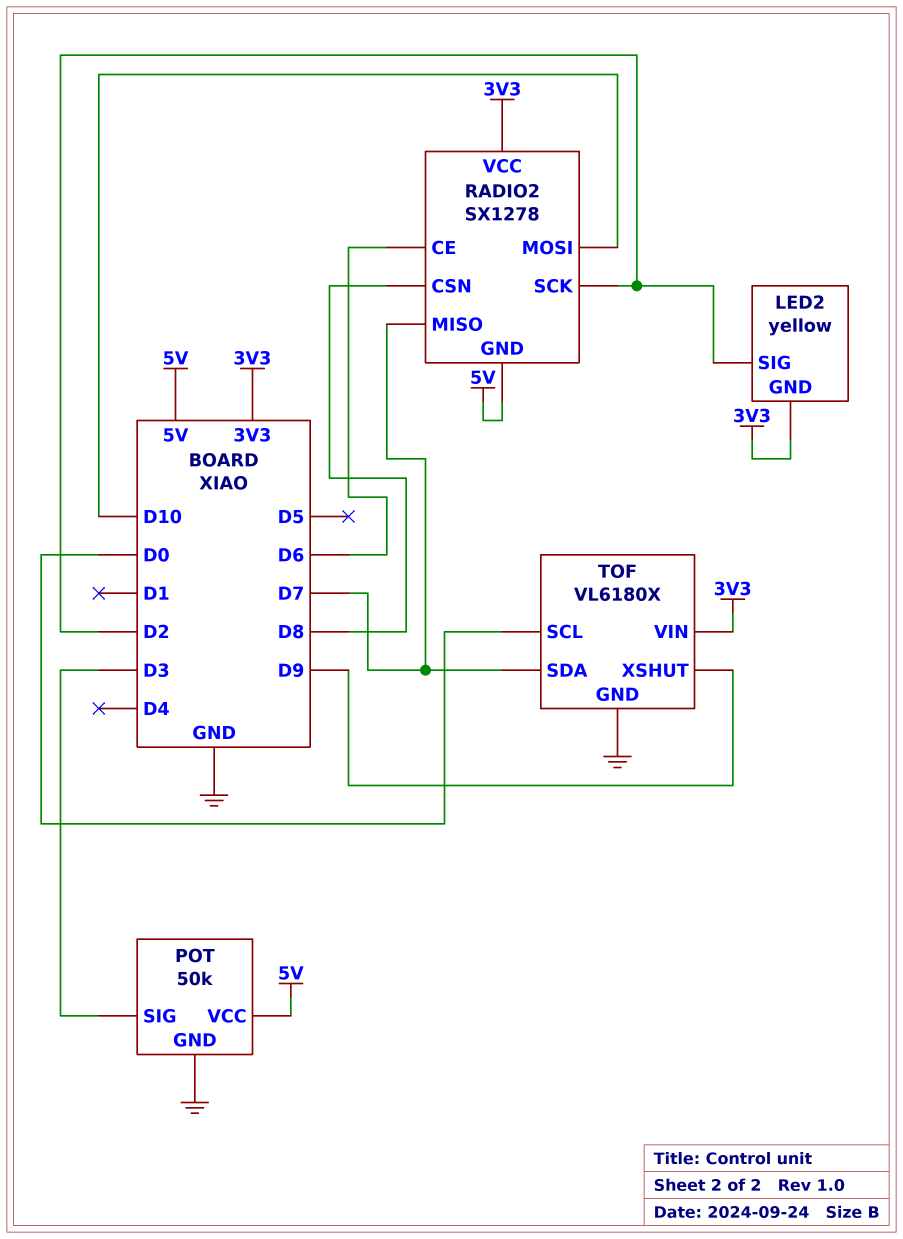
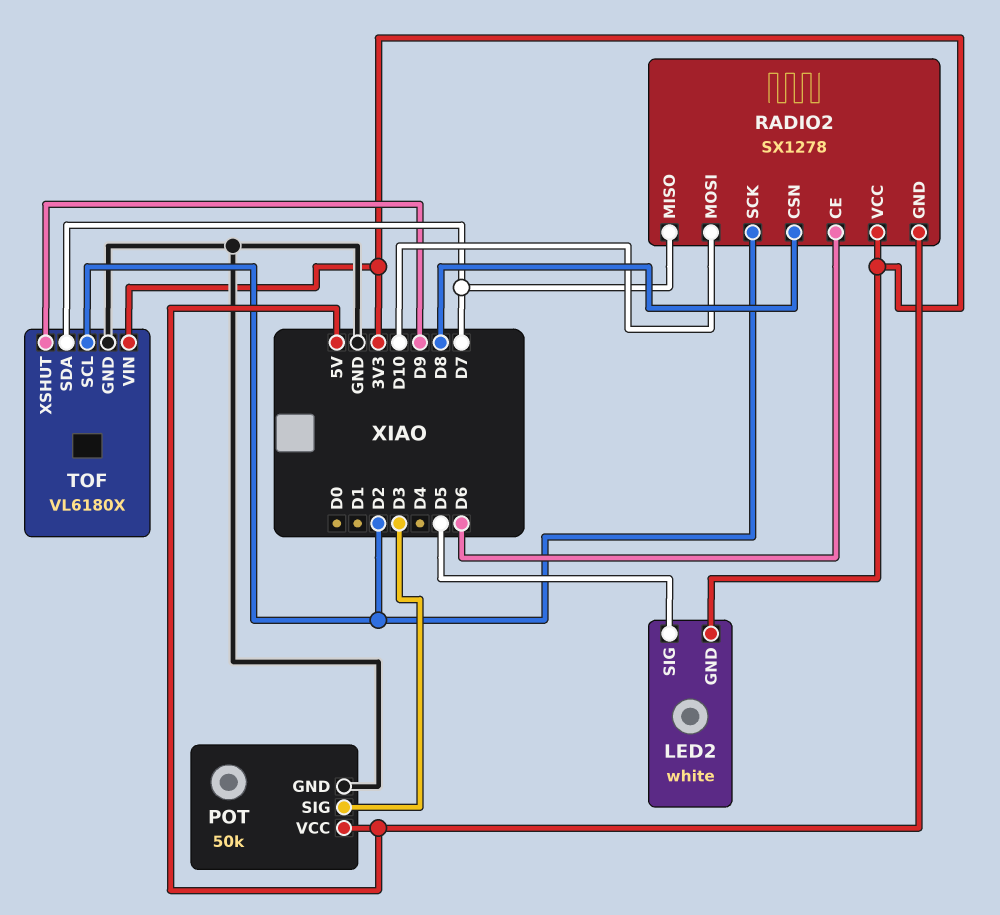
LED2: yellow -> white
LED2 pin SIG: D2 -> D5
TOF pin SCL: D0 -> D2

